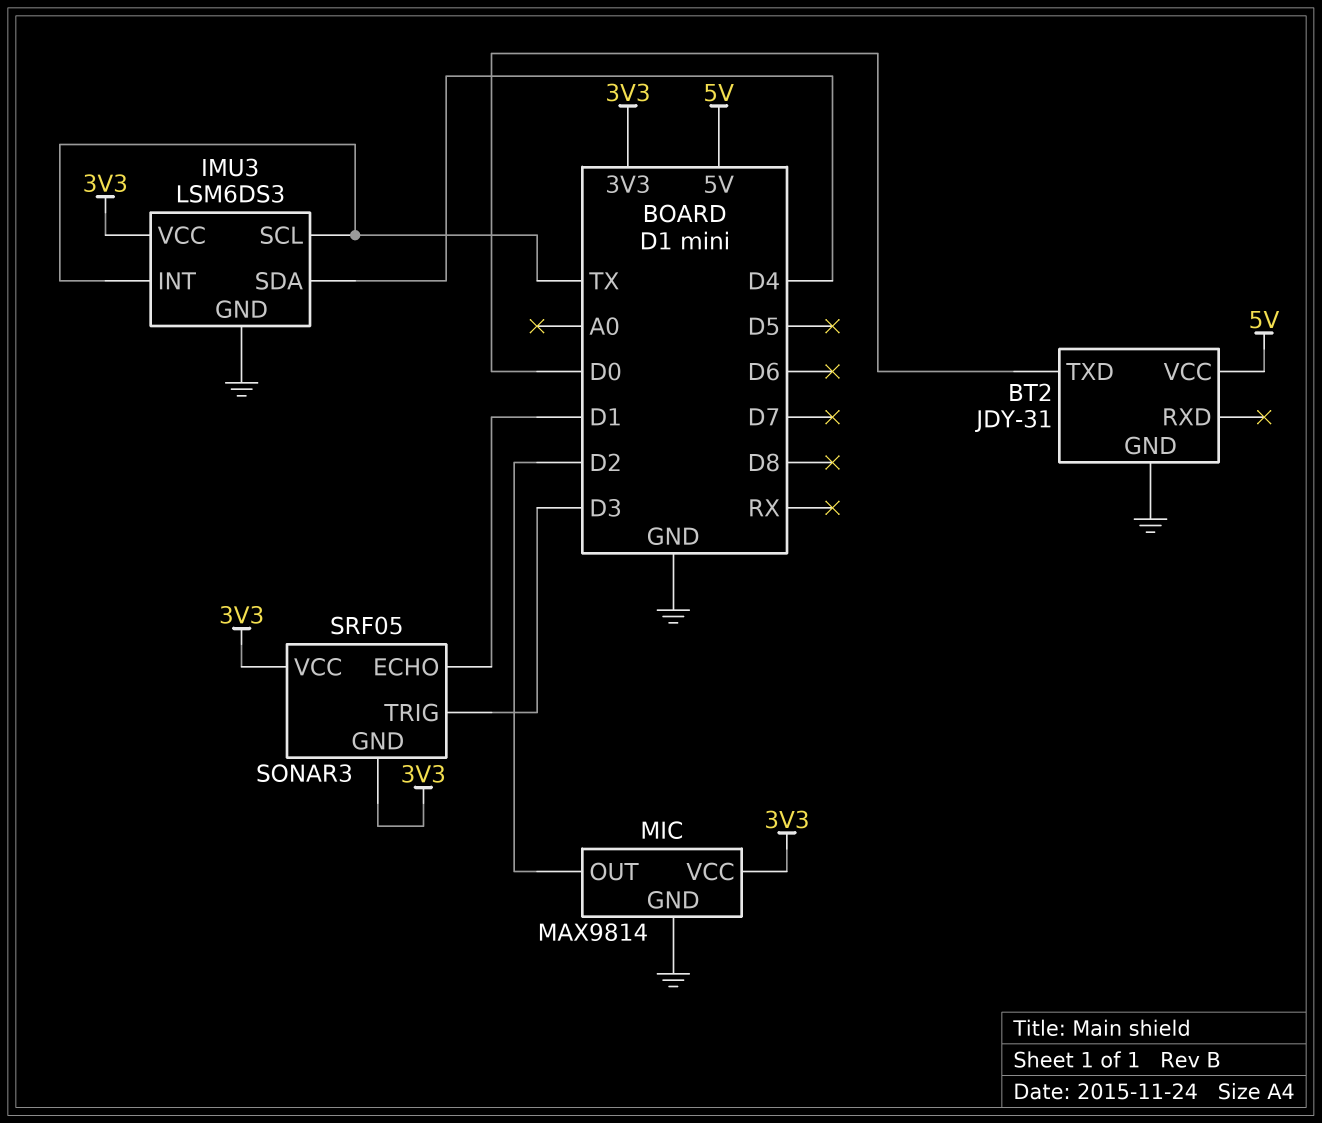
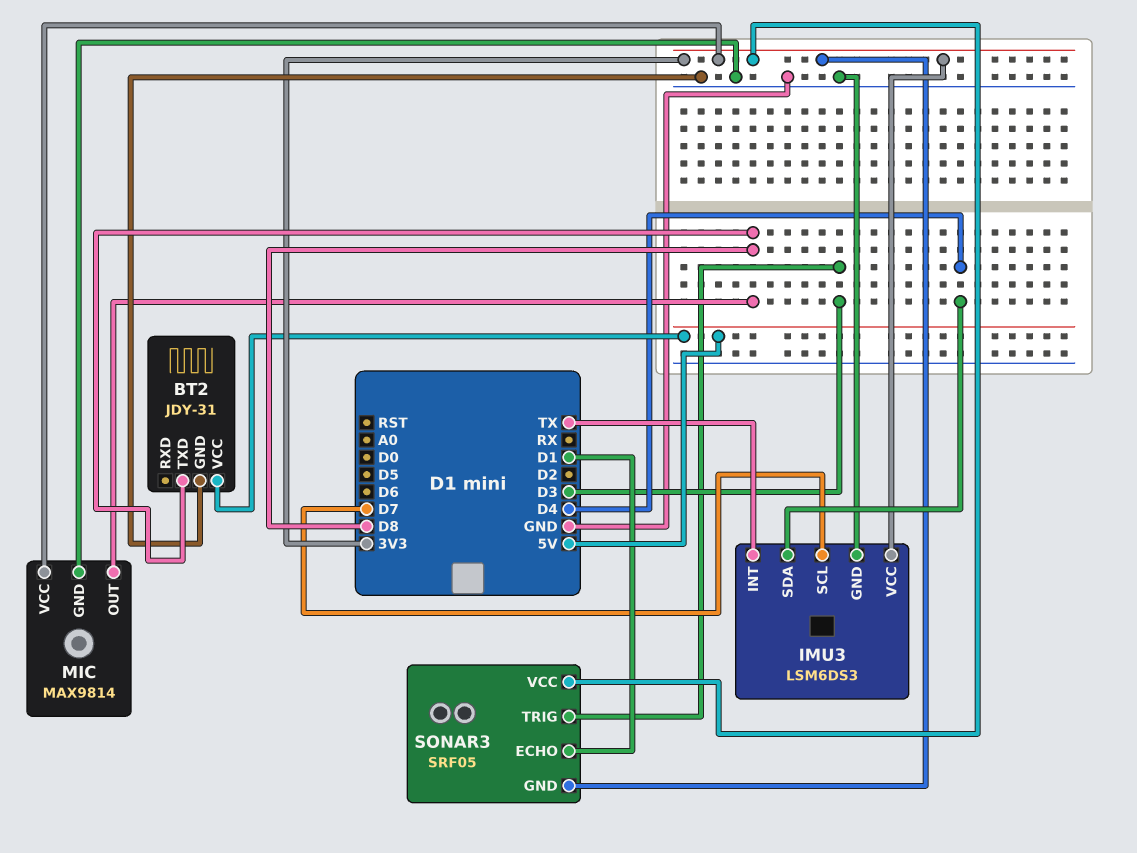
BT2 pin TXD: D0 -> D8
IMU3 pin SCL: TX -> D7
MIC pin OUT: D2 -> D8

